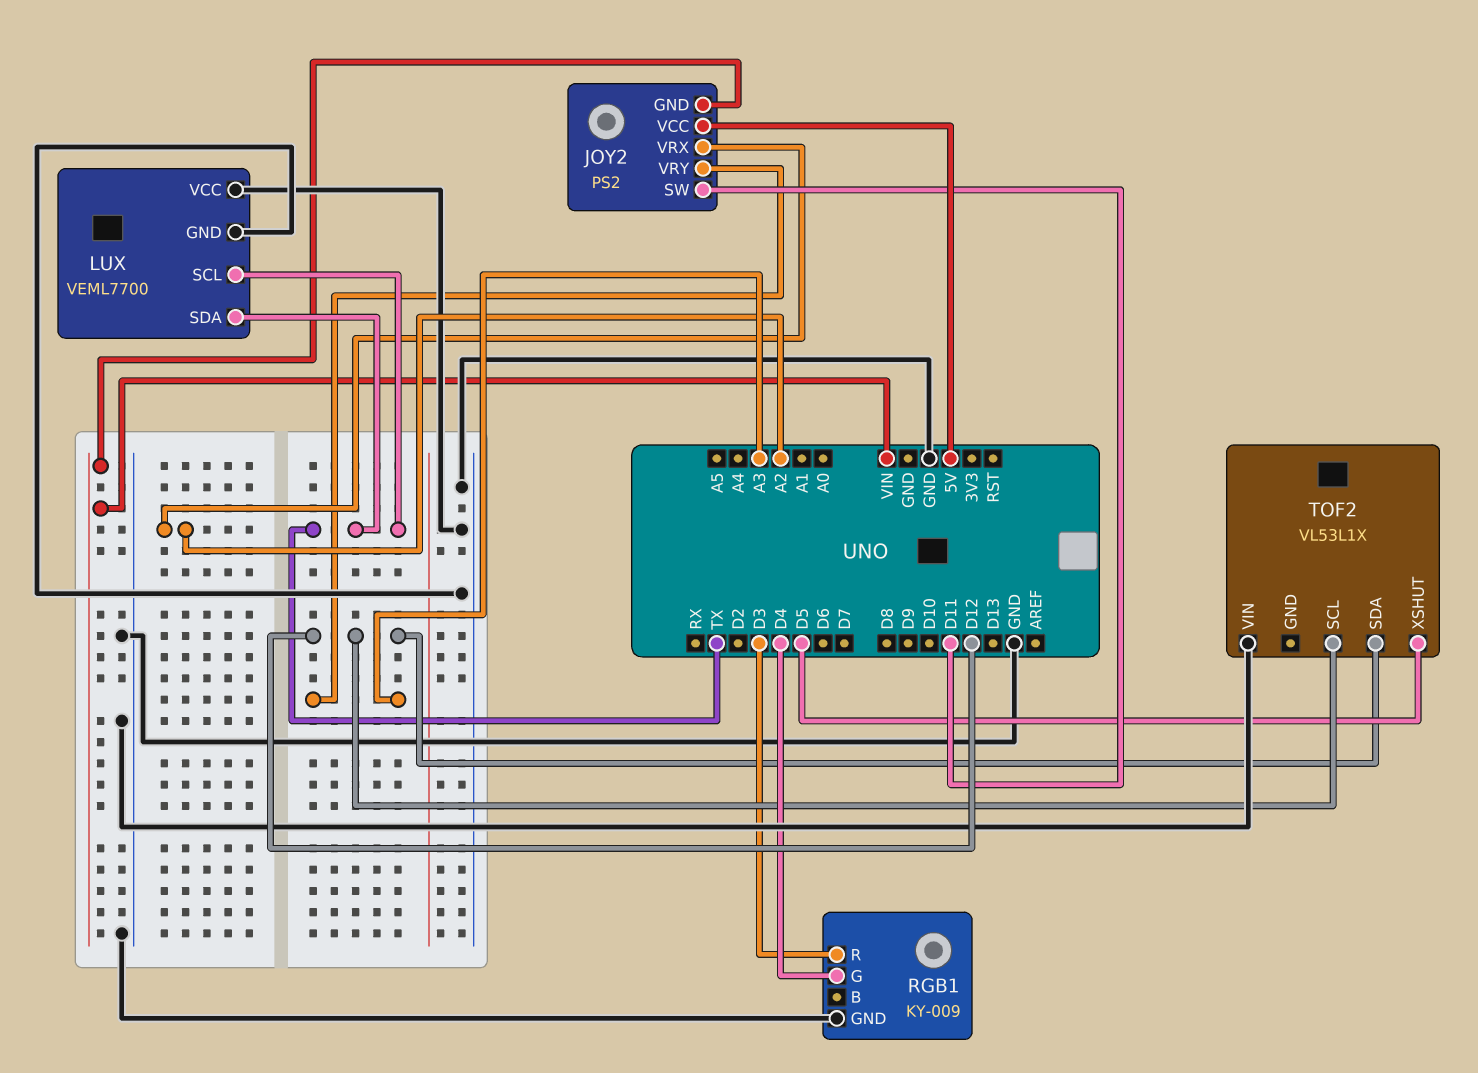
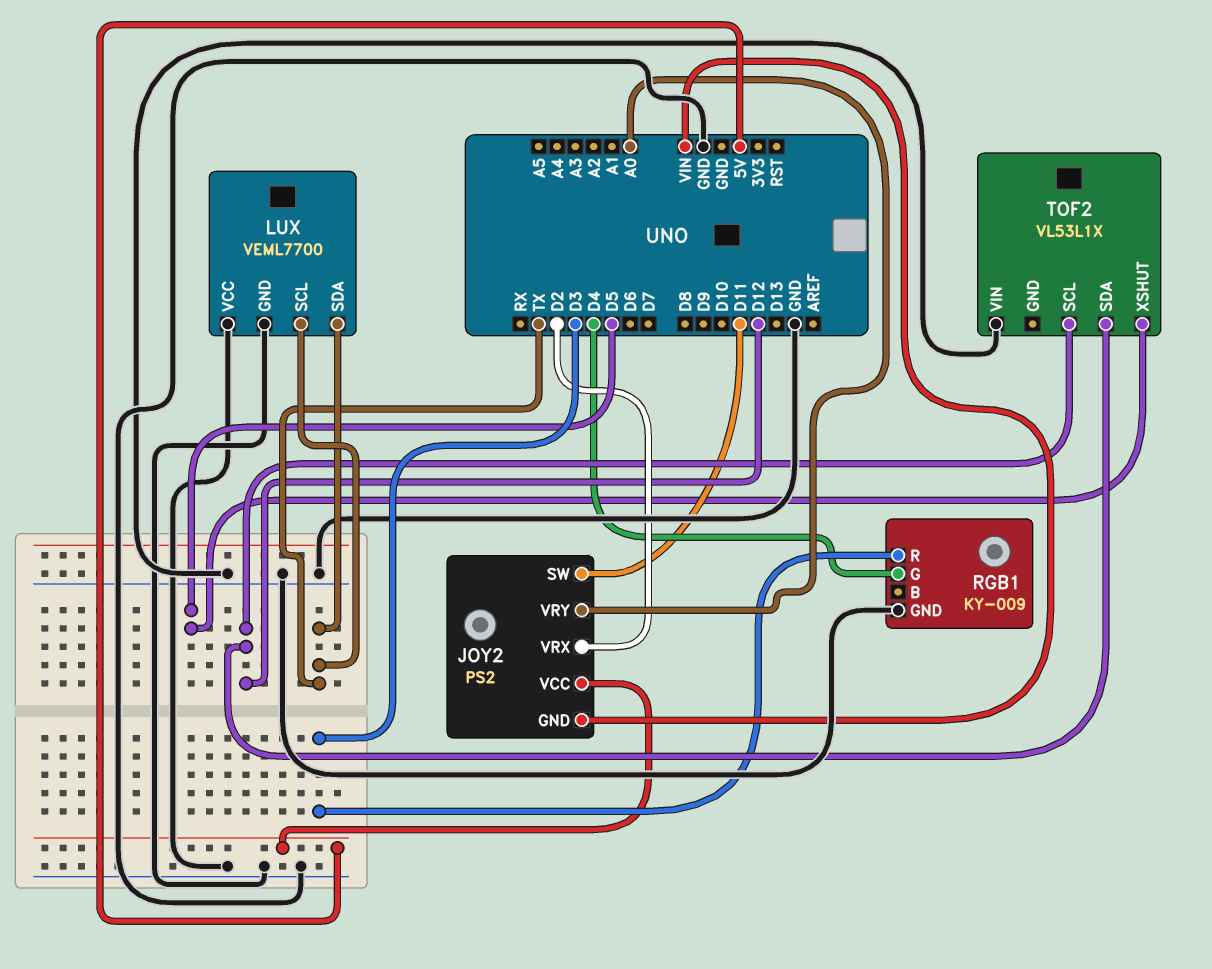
JOY2 pin VRX: A2 -> D2
JOY2 pin VRY: A3 -> A0

